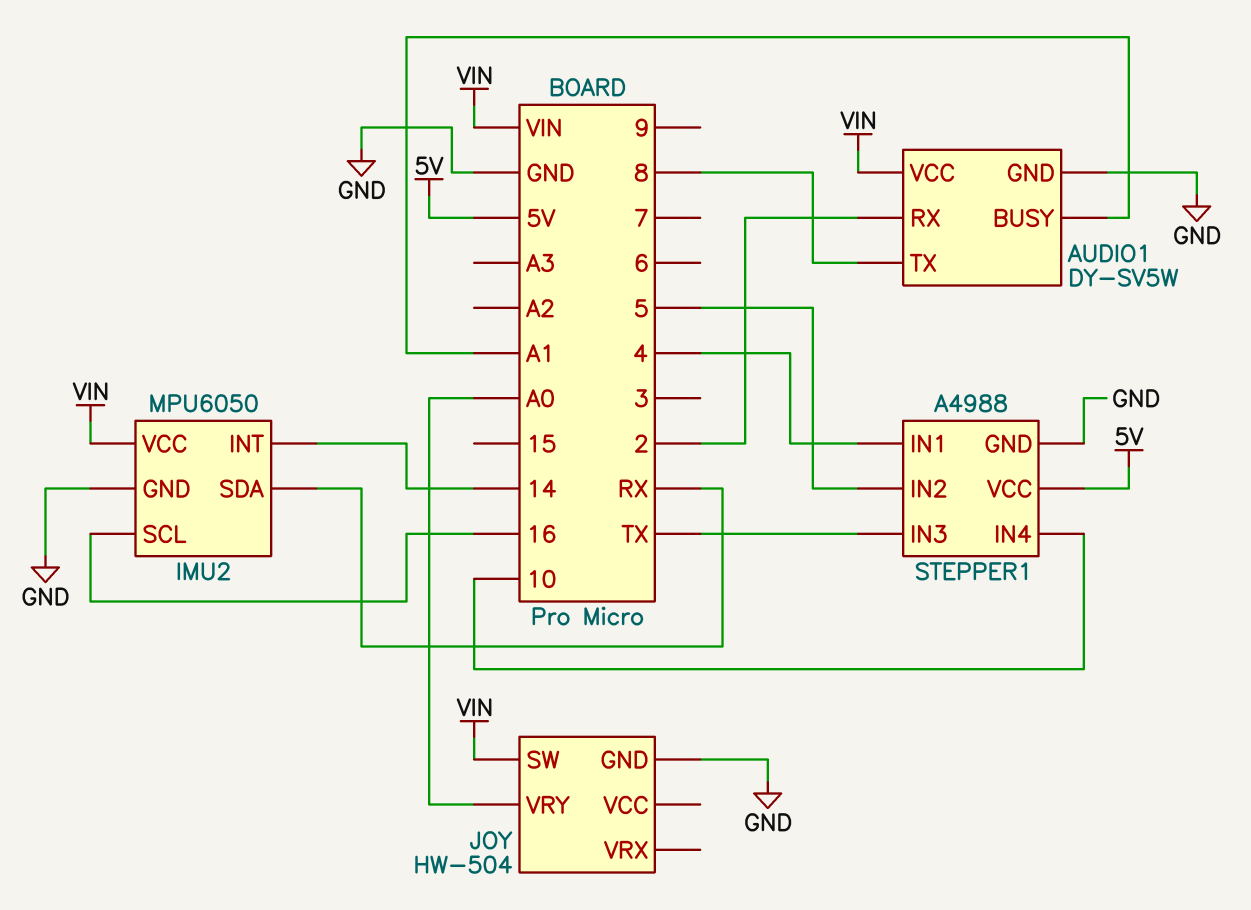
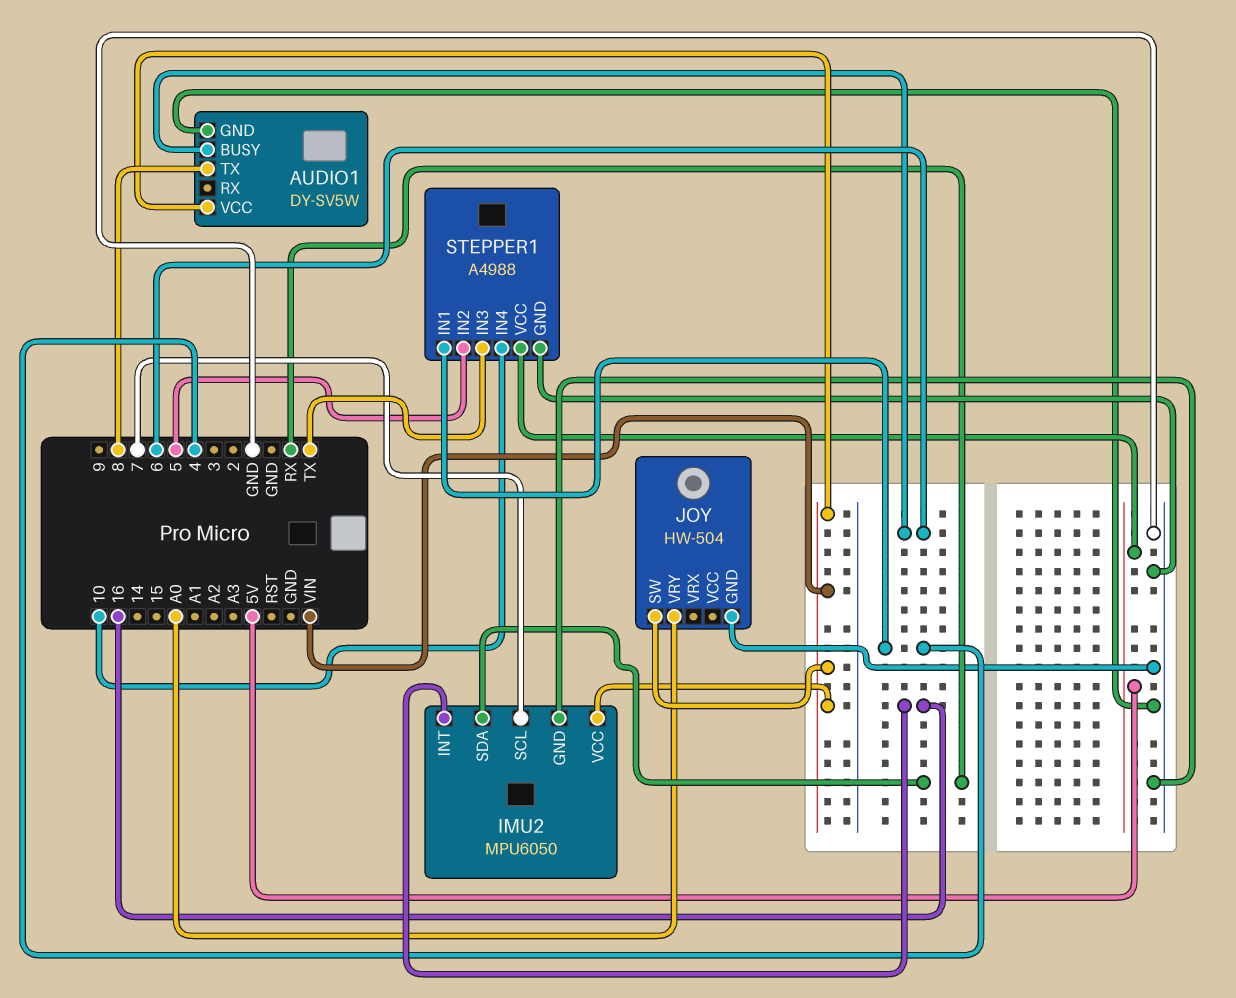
AUDIO1 pin BUSY: A1 -> 6
AUDIO1 pin RX: 2 -> none
IMU2 pin INT: 14 -> 16
IMU2 pin SCL: 16 -> 7

